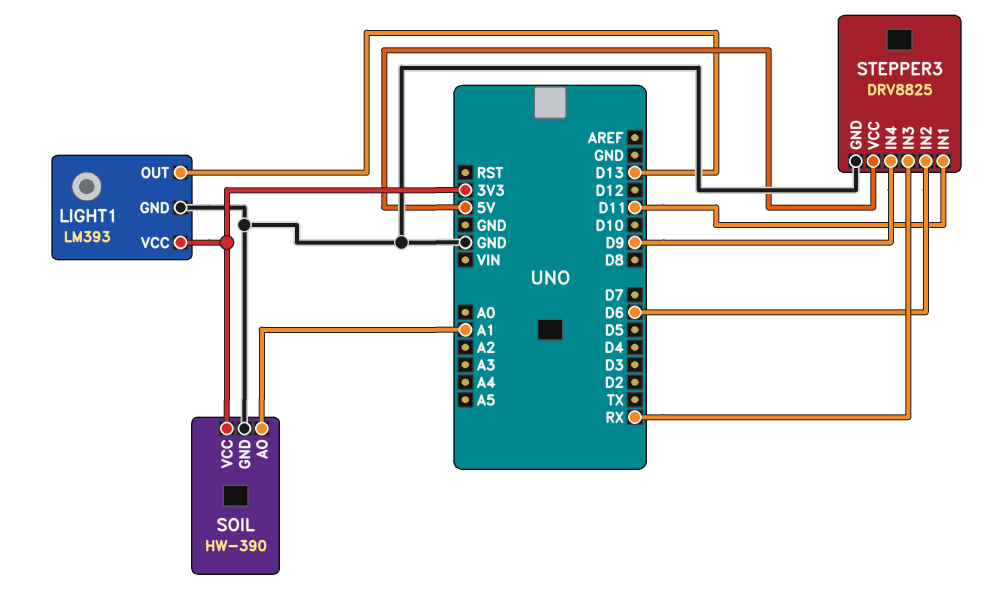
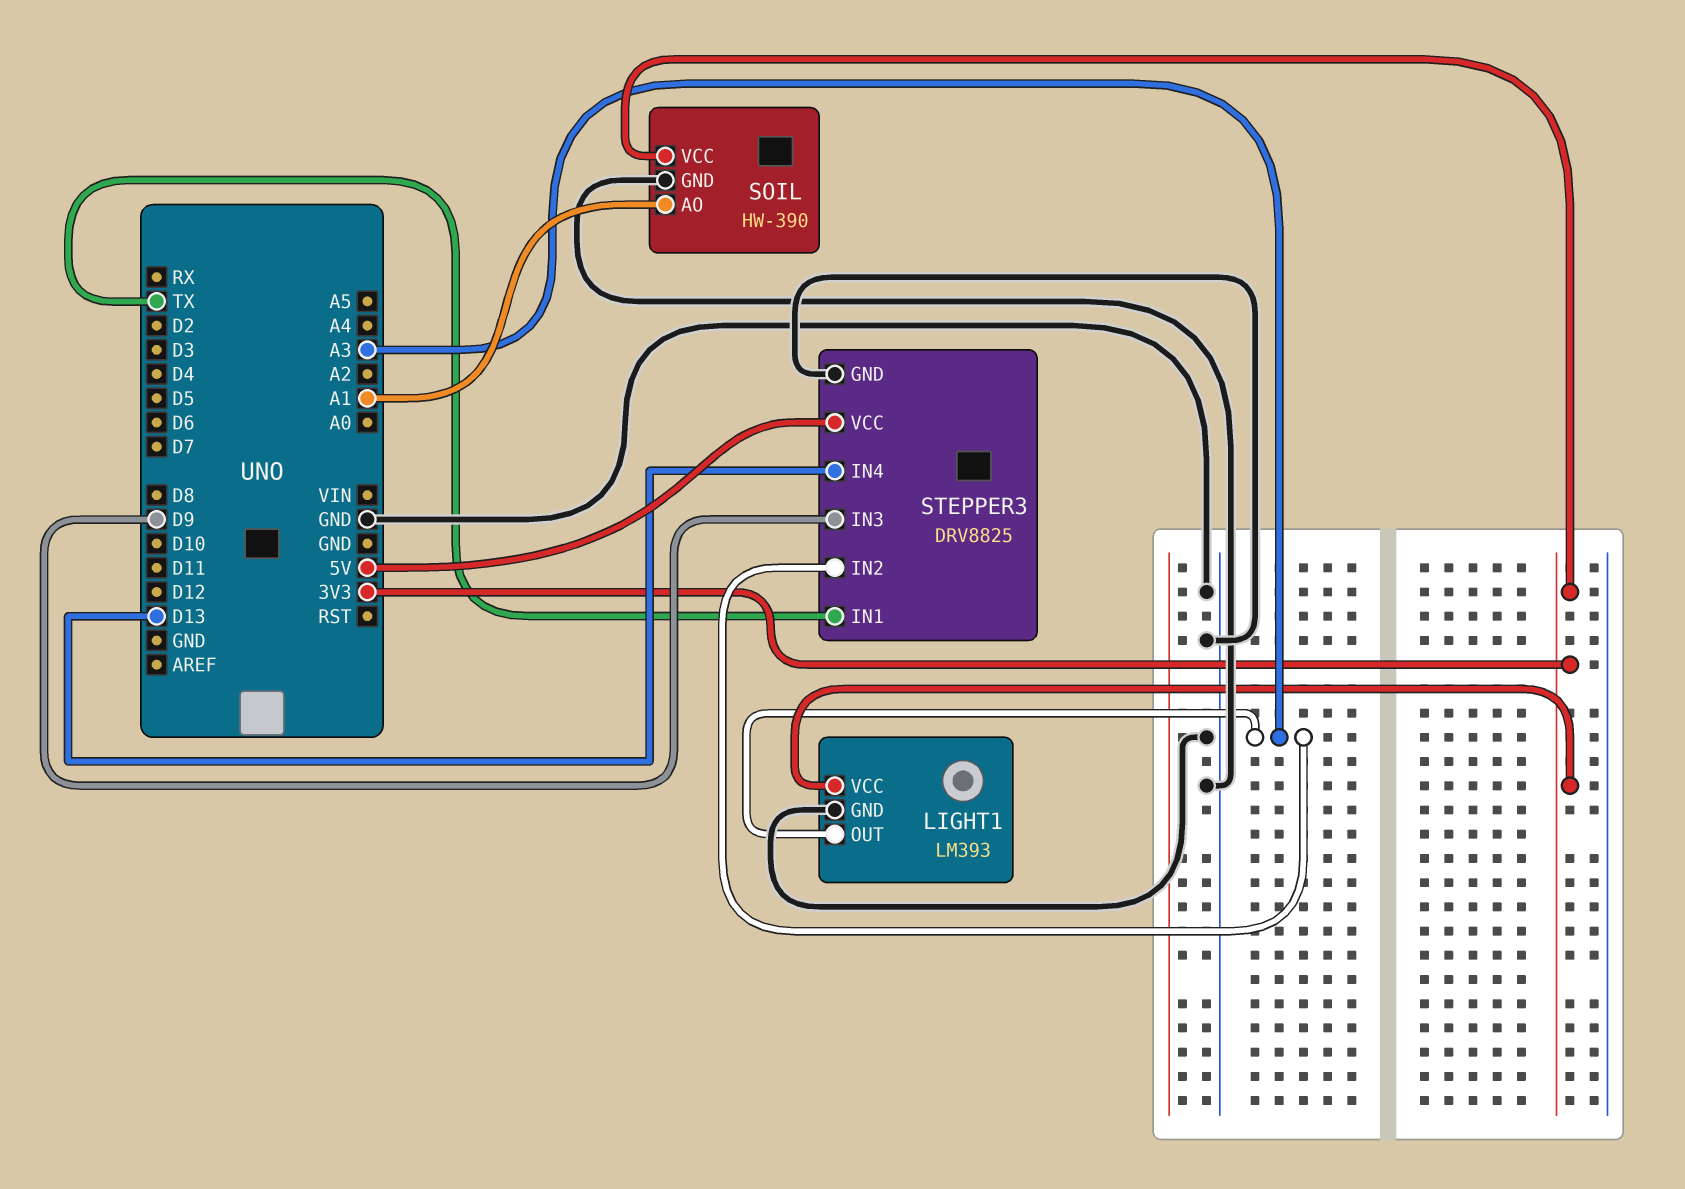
LIGHT1 pin OUT: D13 -> A3
STEPPER3 pin IN1: D11 -> TX
STEPPER3 pin IN2: D6 -> A3
STEPPER3 pin IN3: RX -> D9
STEPPER3 pin IN4: D9 -> D13

